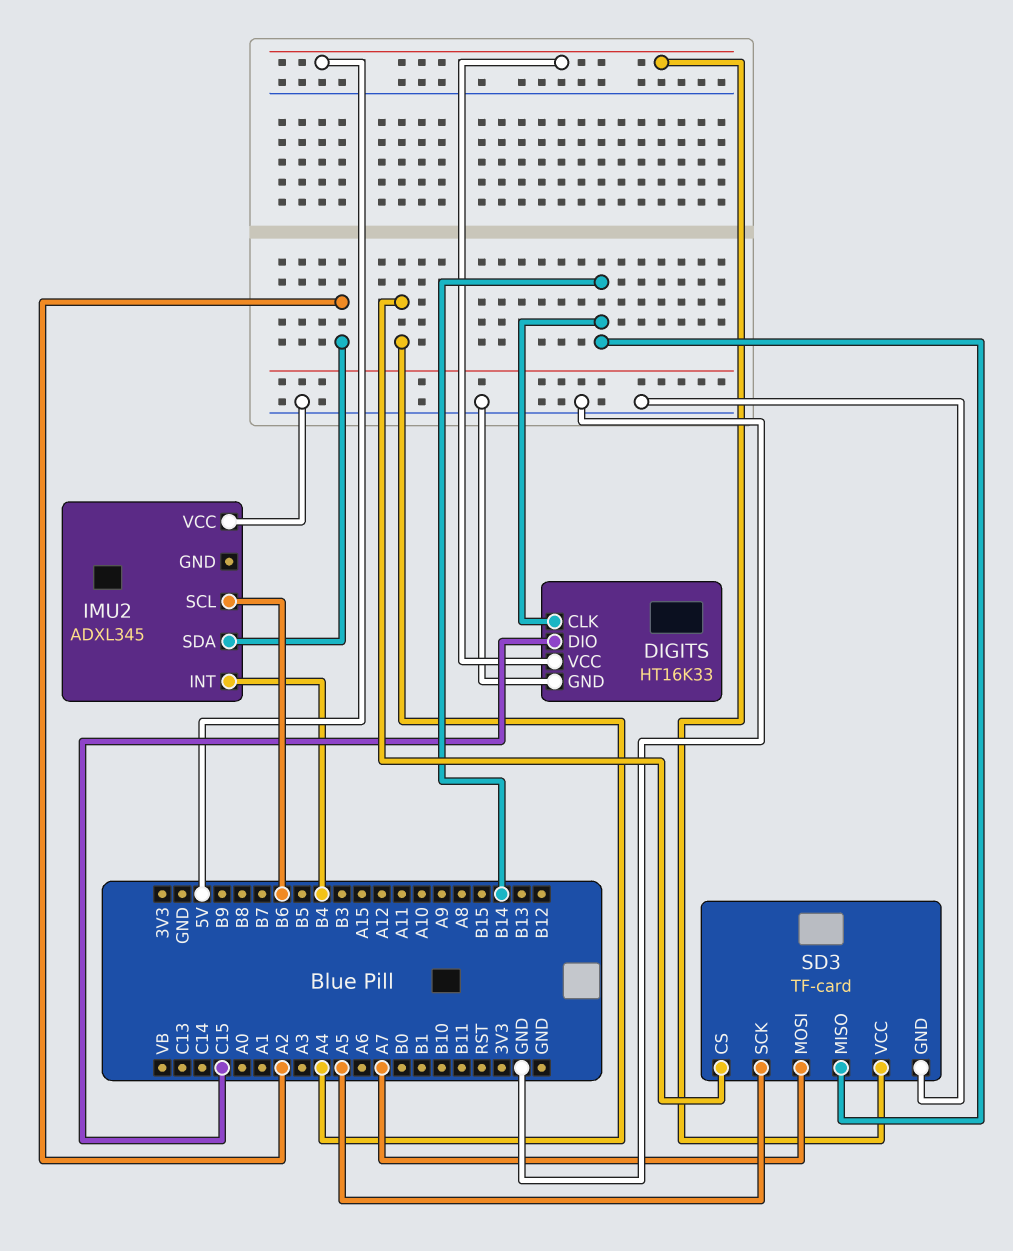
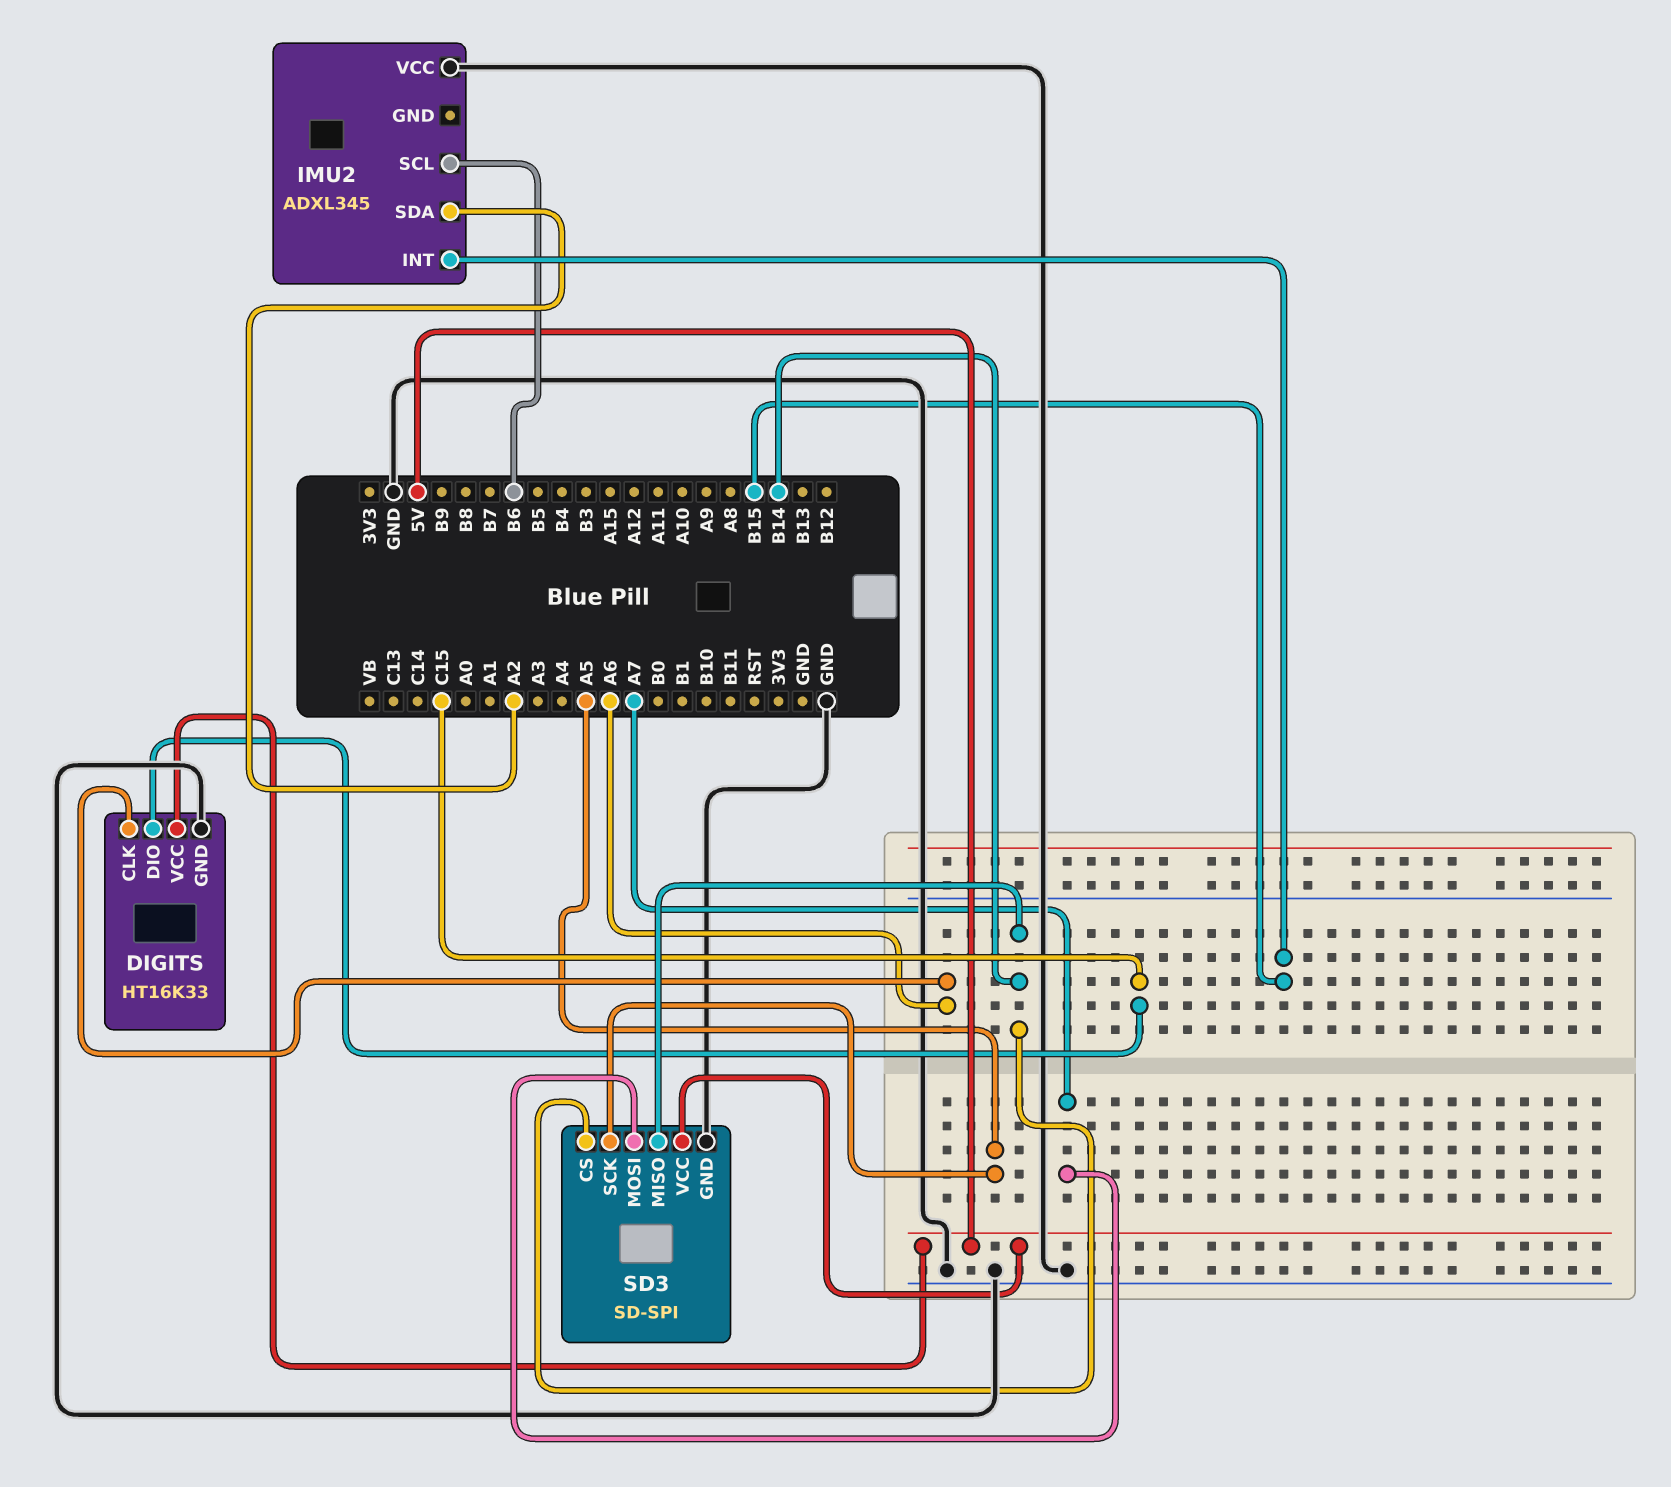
DIGITS pin CLK: B14 -> A6
IMU2 pin INT: B4 -> B15
SD3: TF-card -> SD-SPI
SD3 pin CS: A4 -> B14

